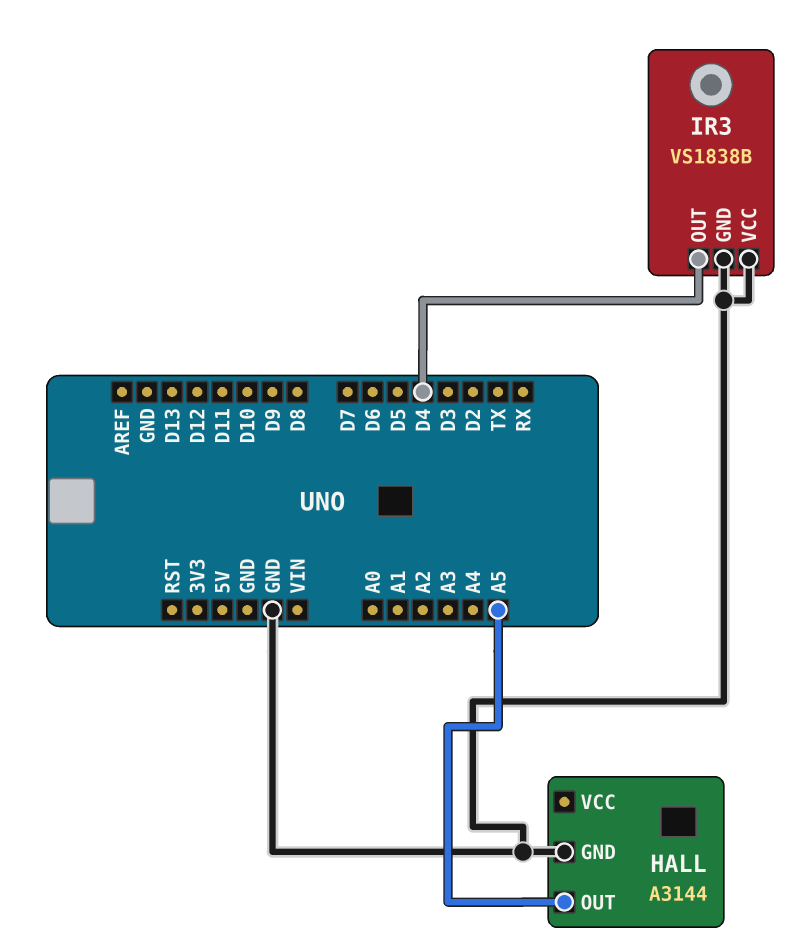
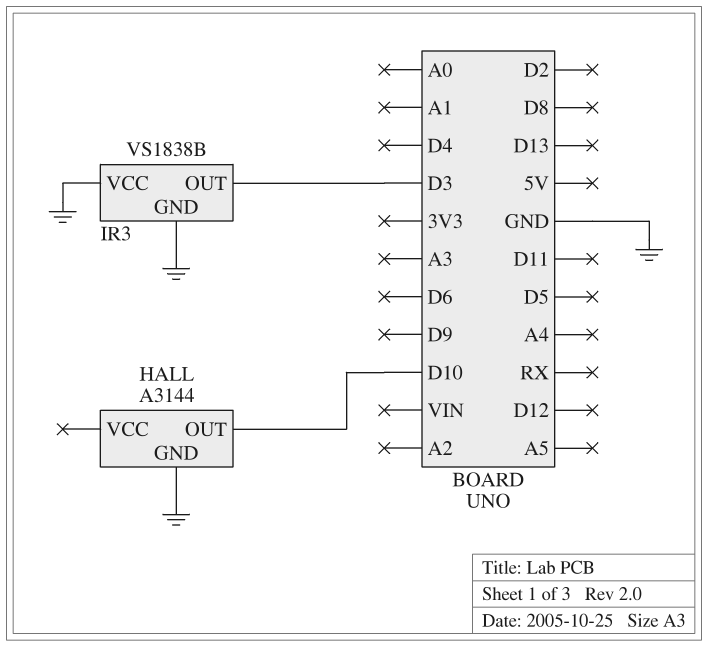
HALL pin OUT: A5 -> D10
IR3 pin OUT: D4 -> D3

